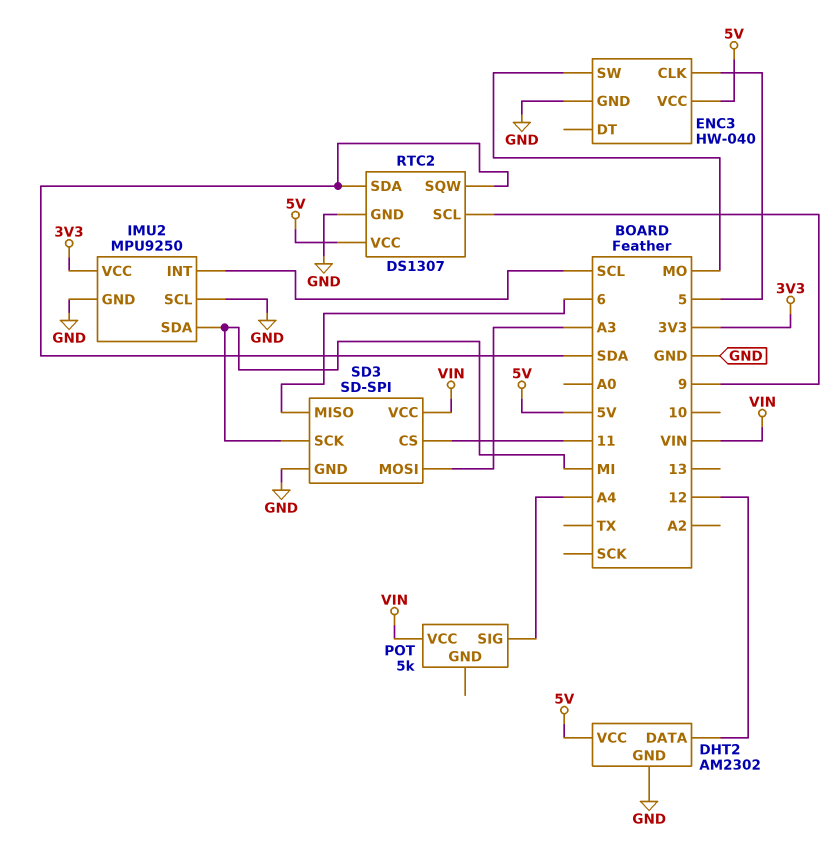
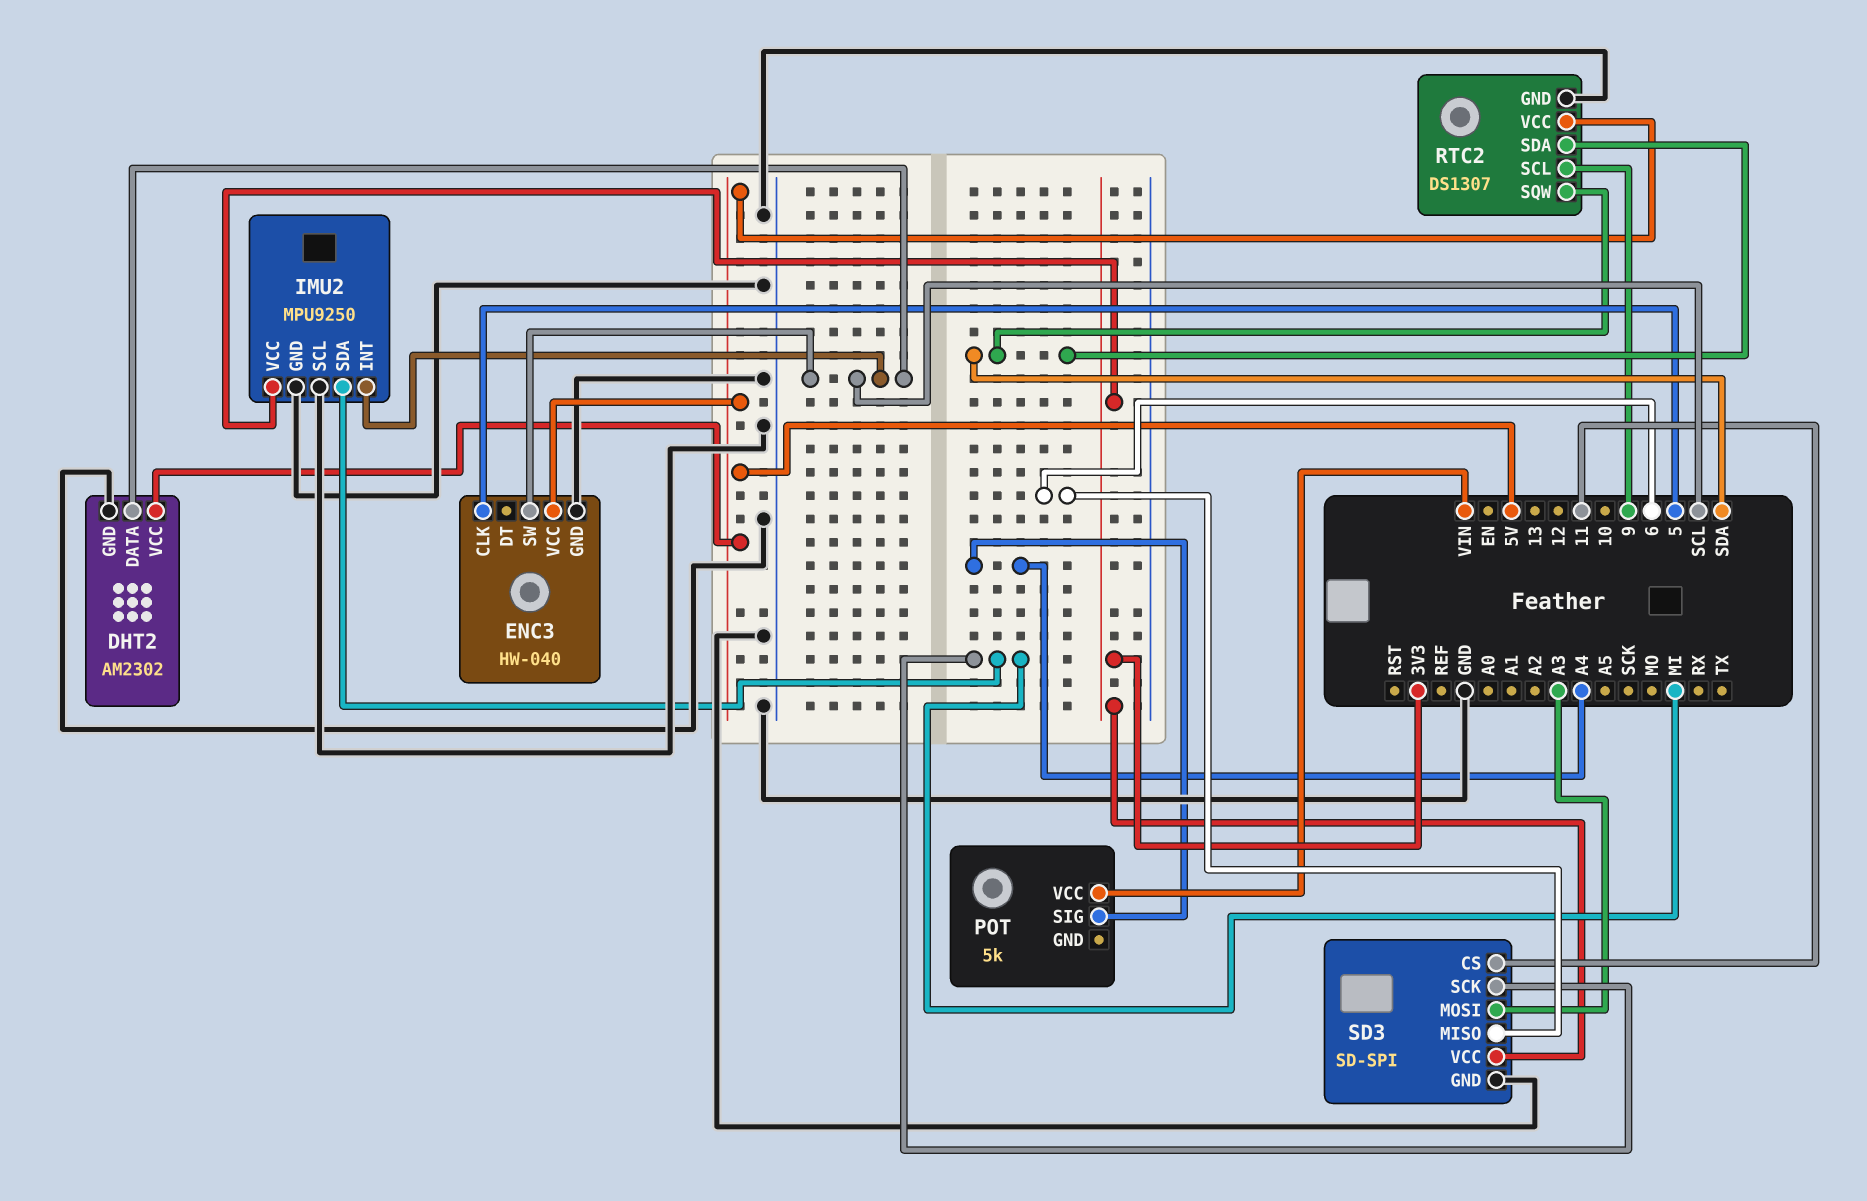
DHT2 pin DATA: 12 -> SCL
ENC3 pin SW: MO -> SCL
SD3 pin VCC: VIN -> 3V3

